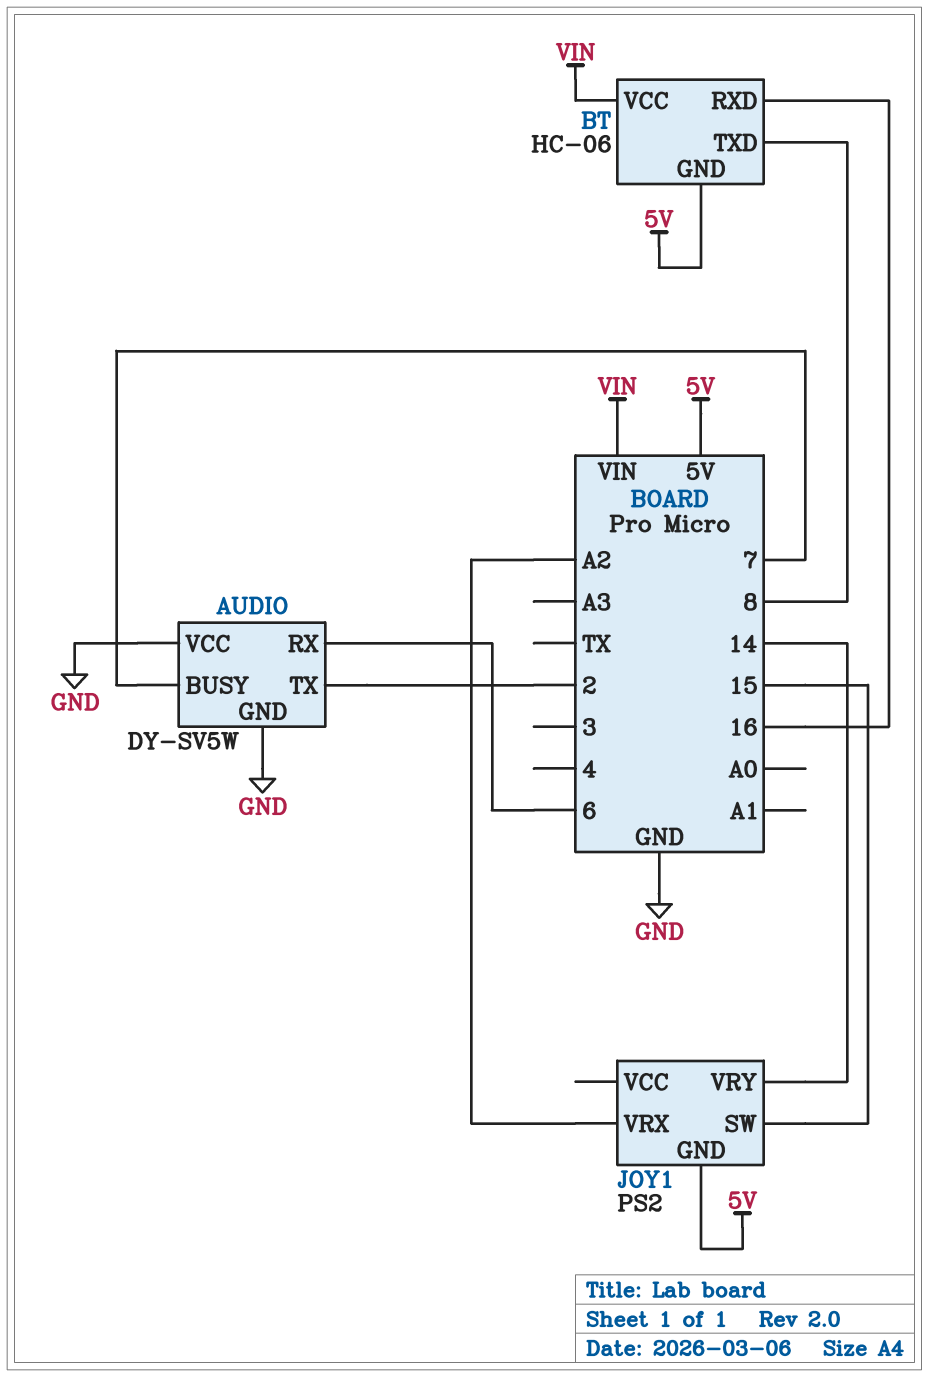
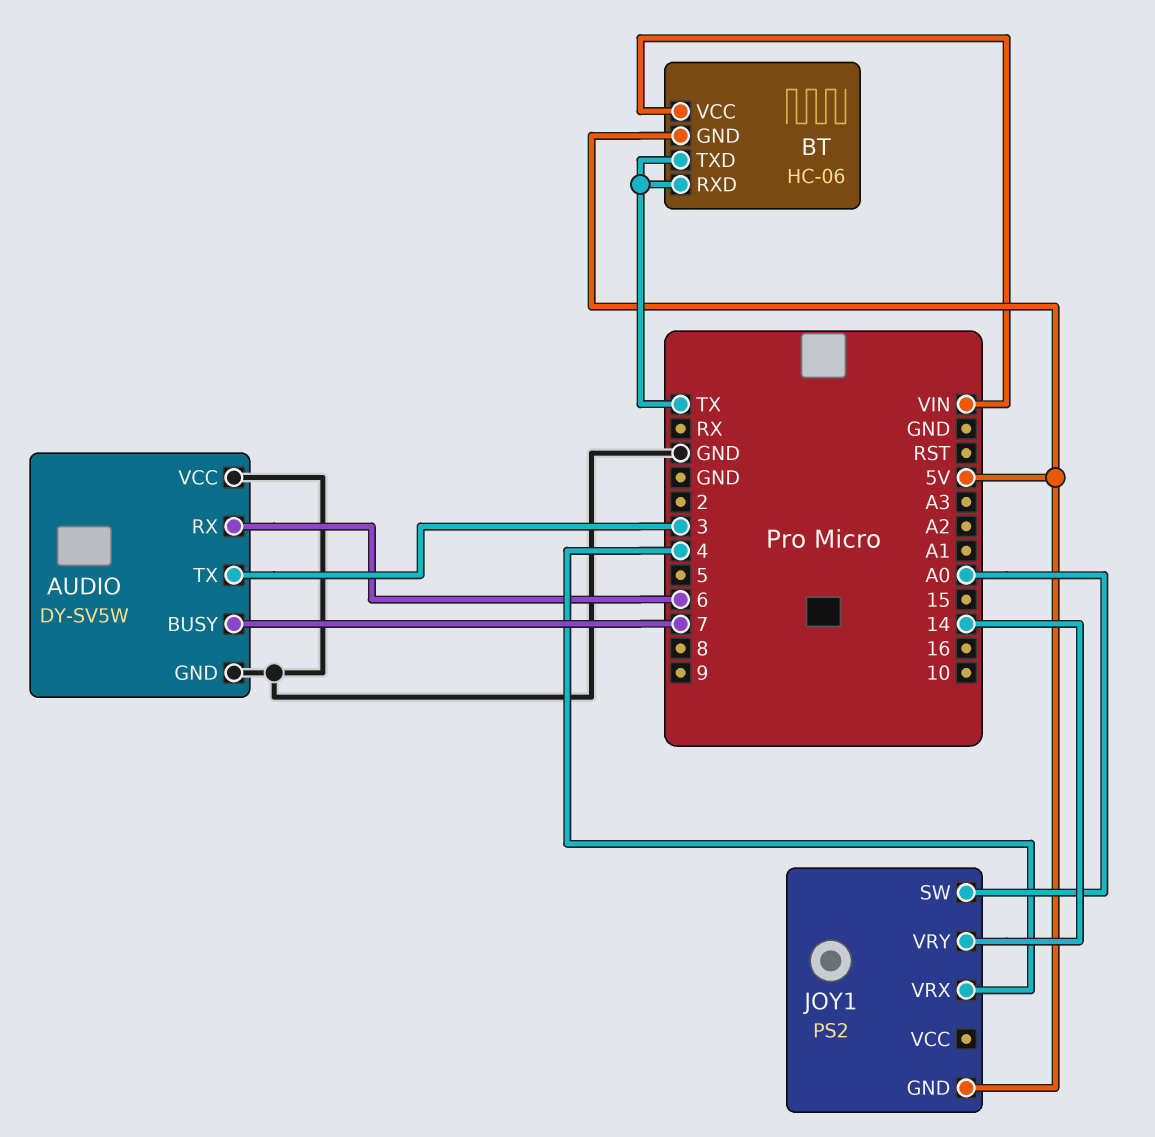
AUDIO pin TX: 2 -> 3
BT pin RXD: 16 -> TX
BT pin TXD: 8 -> TX
JOY1 pin SW: 15 -> A0
JOY1 pin VRX: A2 -> 4

